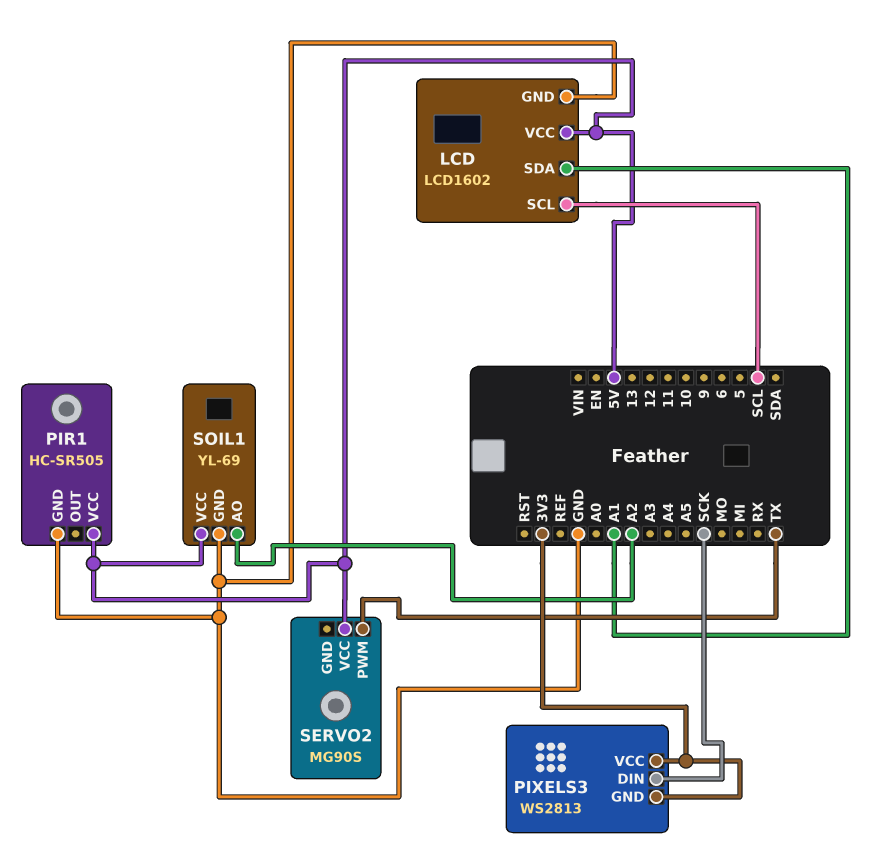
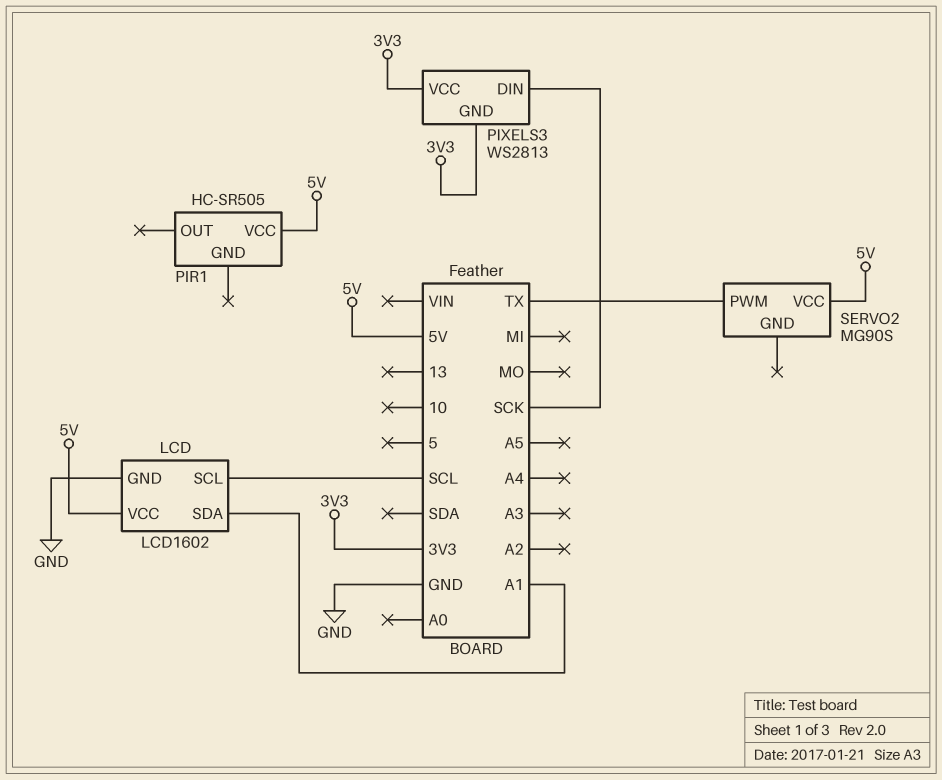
PIR1 pin GND: GND -> none
SOIL1: YL-69 -> none
SOIL1 pin AO: A2 -> none
SOIL1 pin GND: GND -> none
SOIL1 pin VCC: 5V -> none

